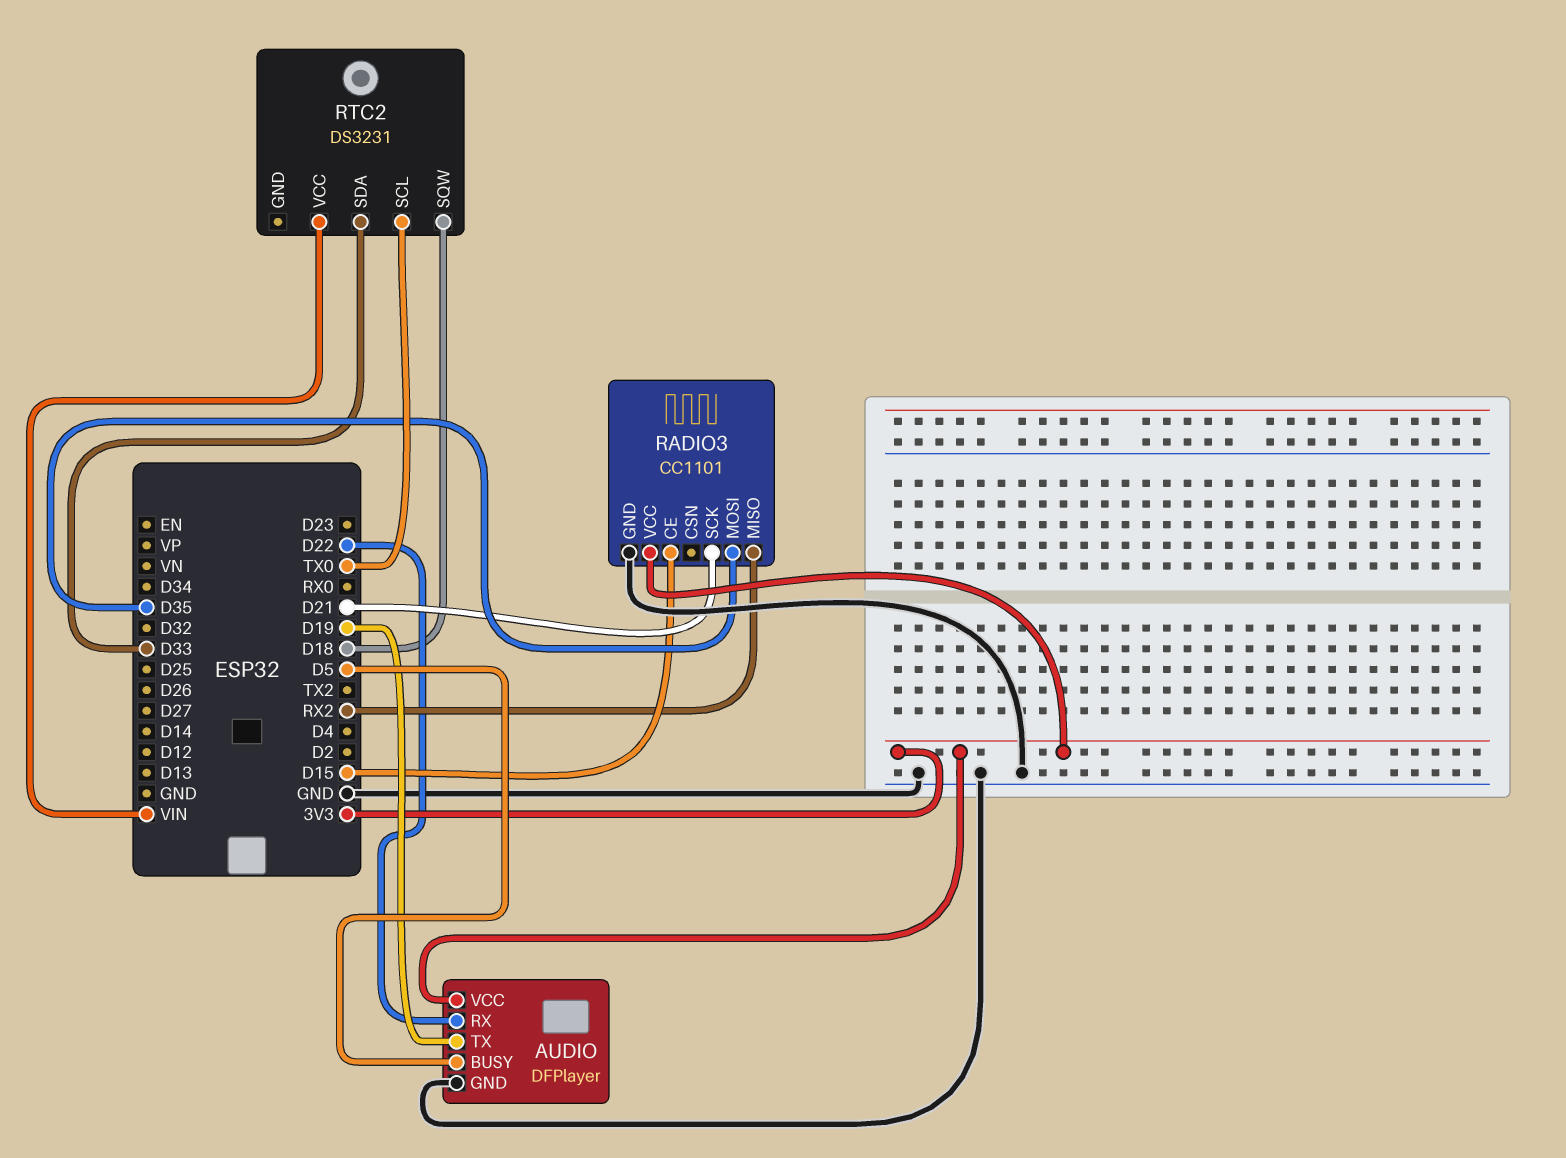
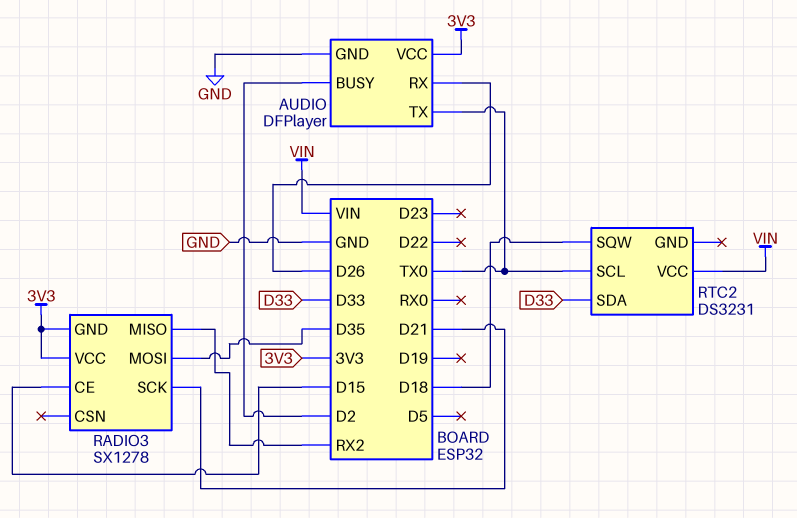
AUDIO pin BUSY: D5 -> D2
AUDIO pin RX: D22 -> D26
AUDIO pin TX: D19 -> TX0
RADIO3: CC1101 -> SX1278
RADIO3 pin GND: GND -> 3V3

